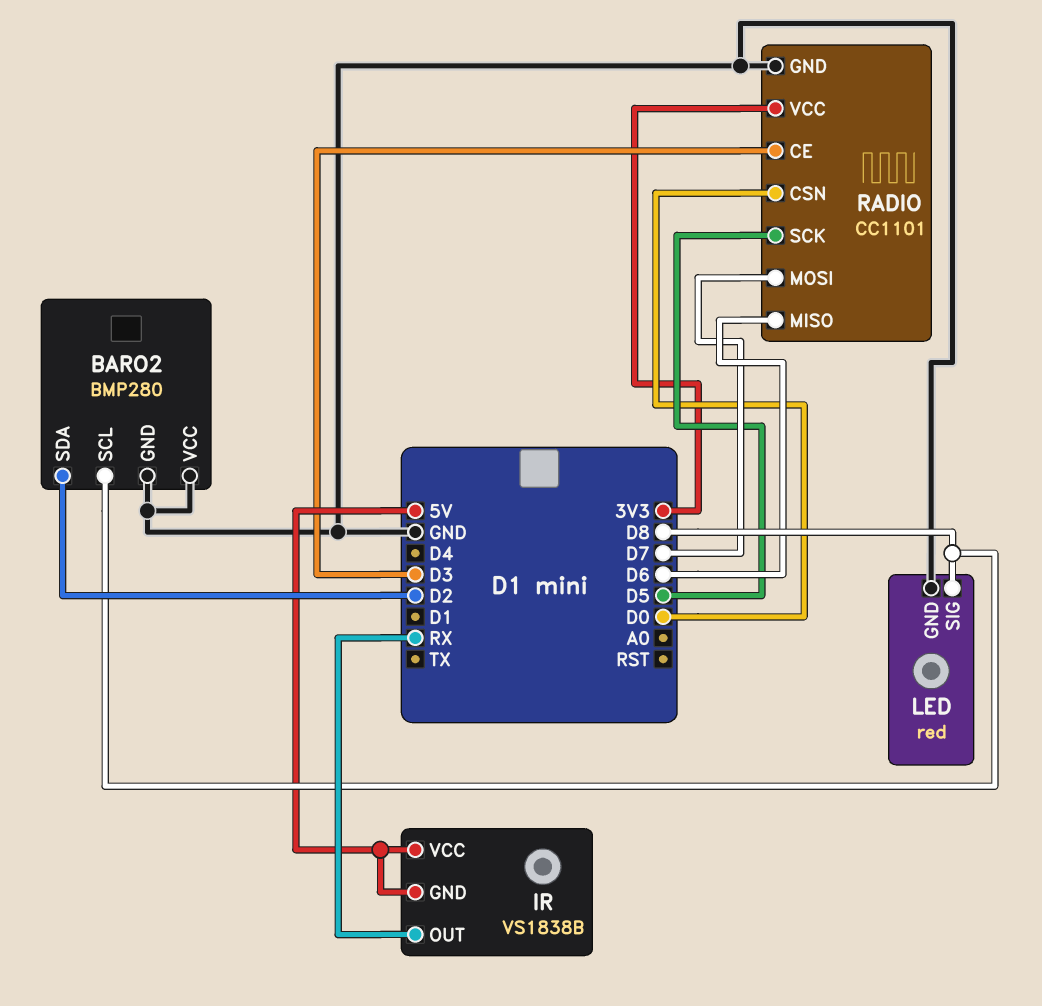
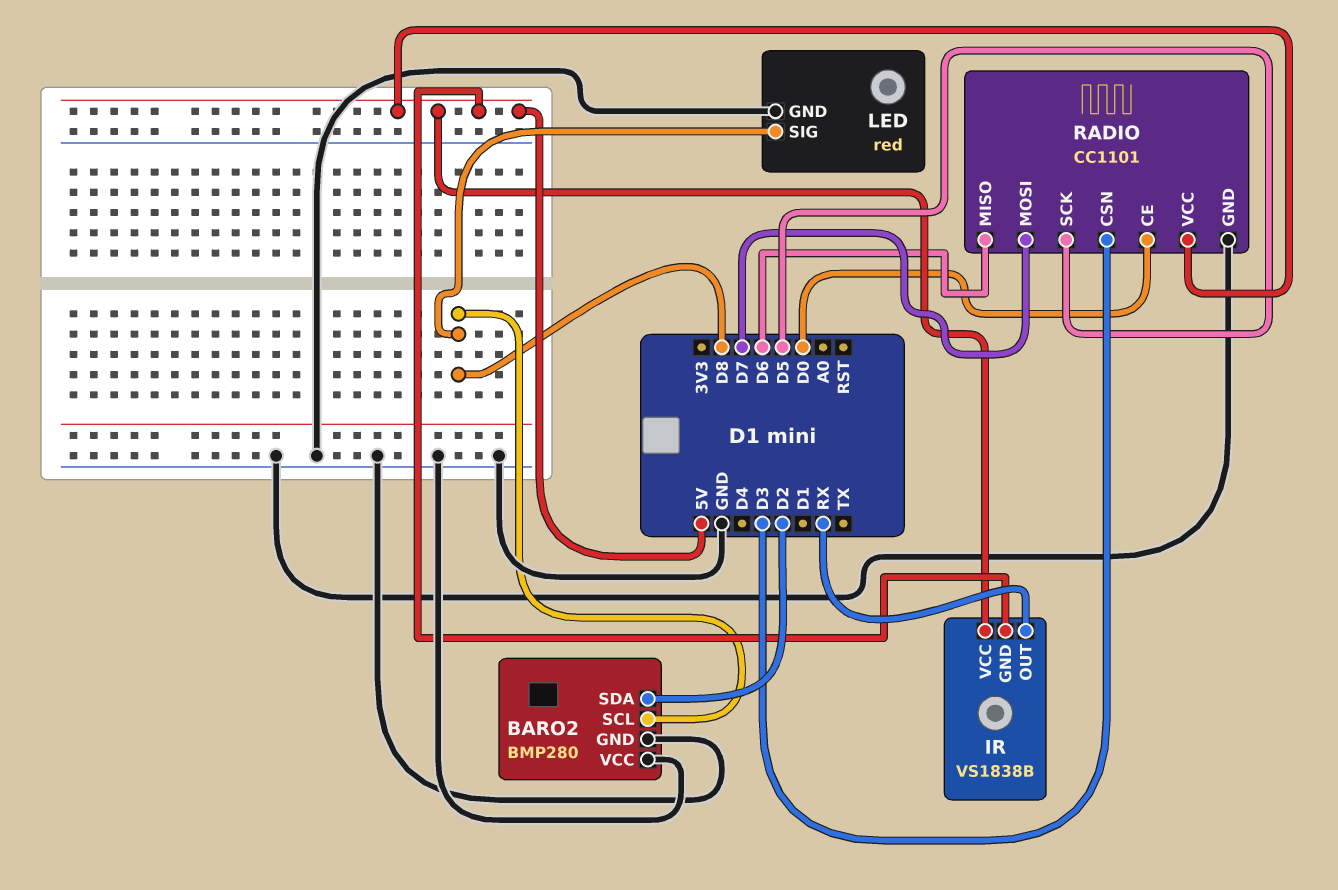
RADIO pin CE: D3 -> D0
RADIO pin CSN: D0 -> D3
RADIO pin VCC: 3V3 -> 5V

